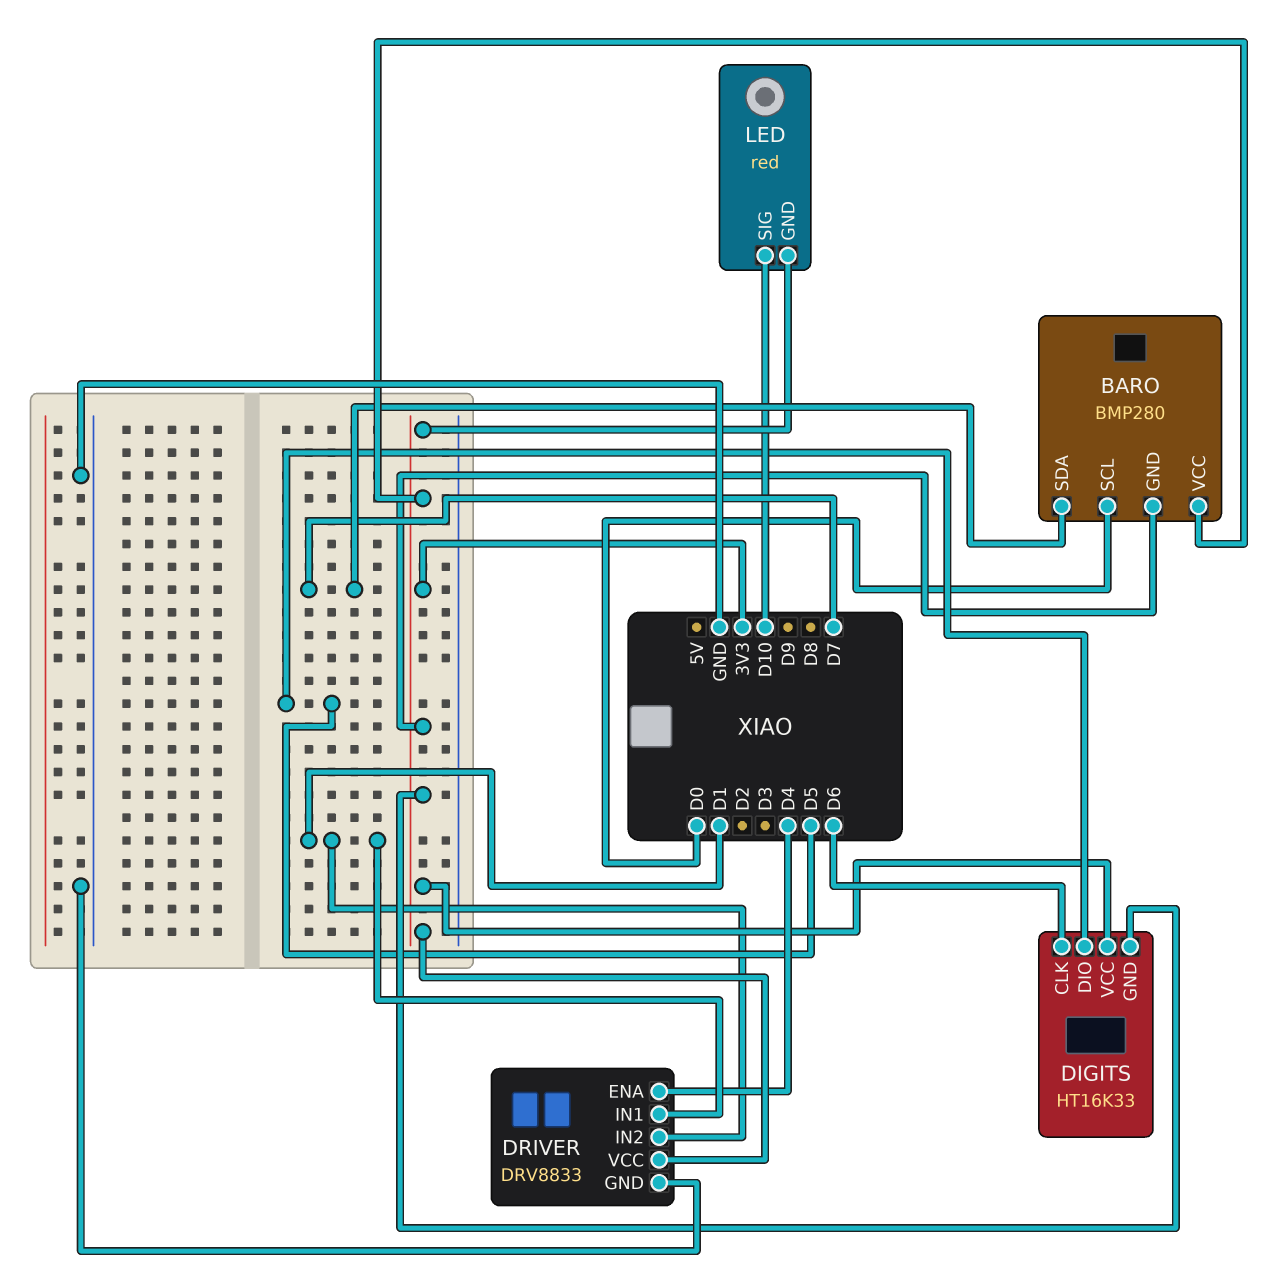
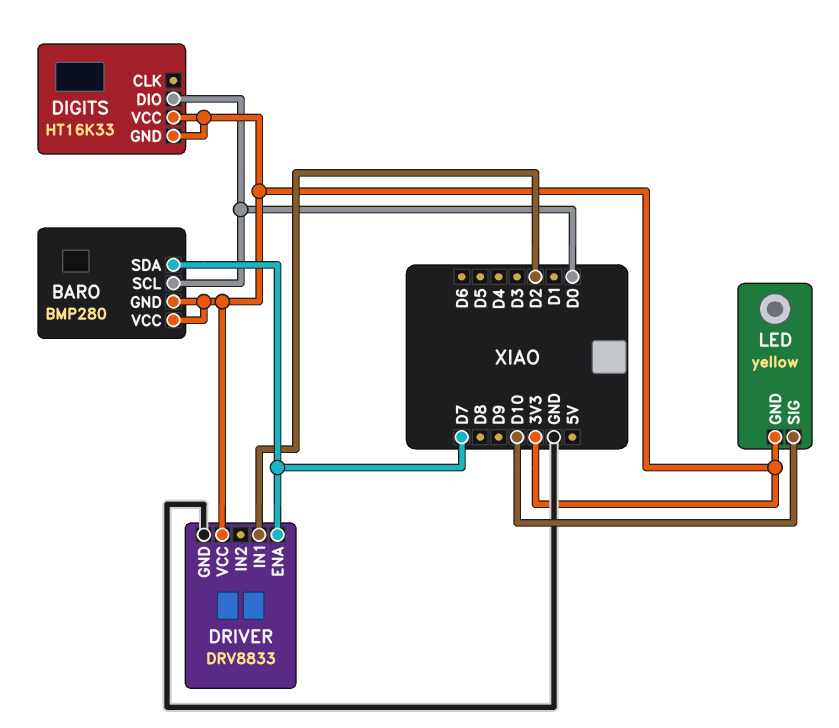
DIGITS pin CLK: D6 -> none
DIGITS pin DIO: D5 -> D0
DRIVER pin ENA: D4 -> D7
DRIVER pin IN1: D1 -> D2
DRIVER pin IN2: D1 -> none
LED: red -> yellow

